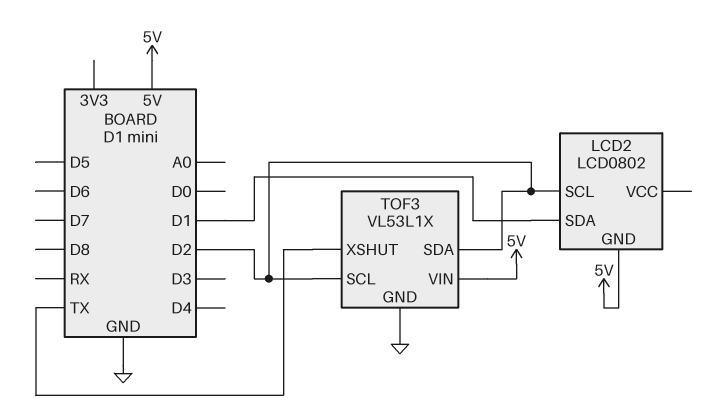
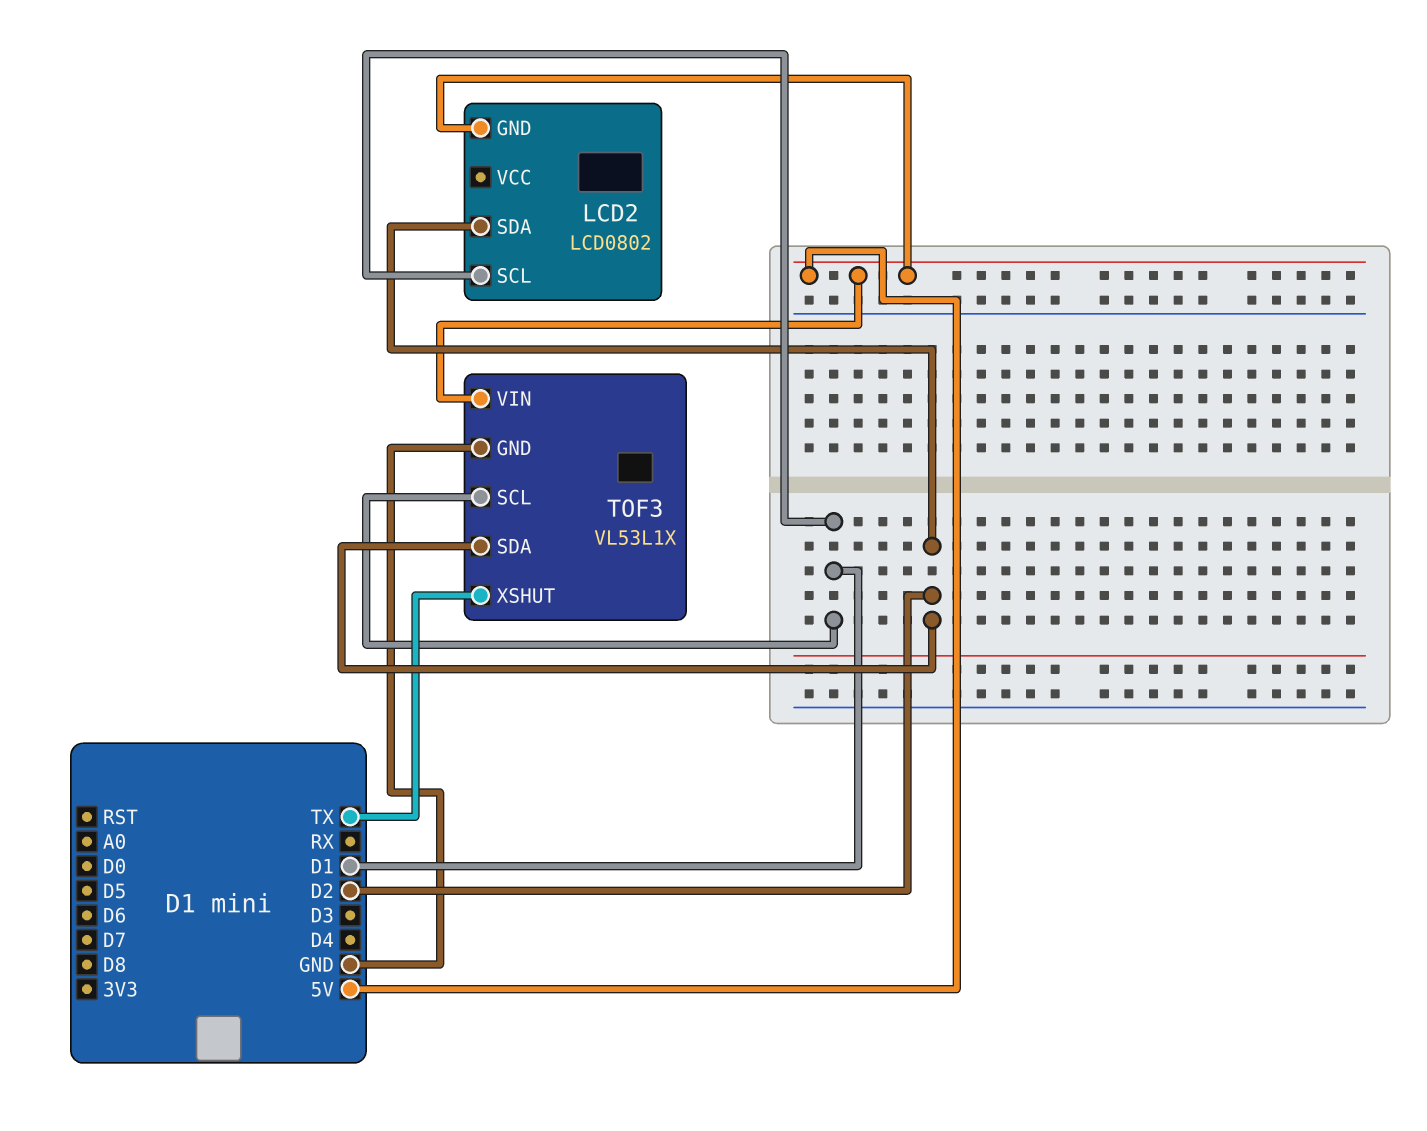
LCD2 pin SCL: D2 -> D1
LCD2 pin SDA: D1 -> D2
TOF3 pin SCL: D2 -> D1

